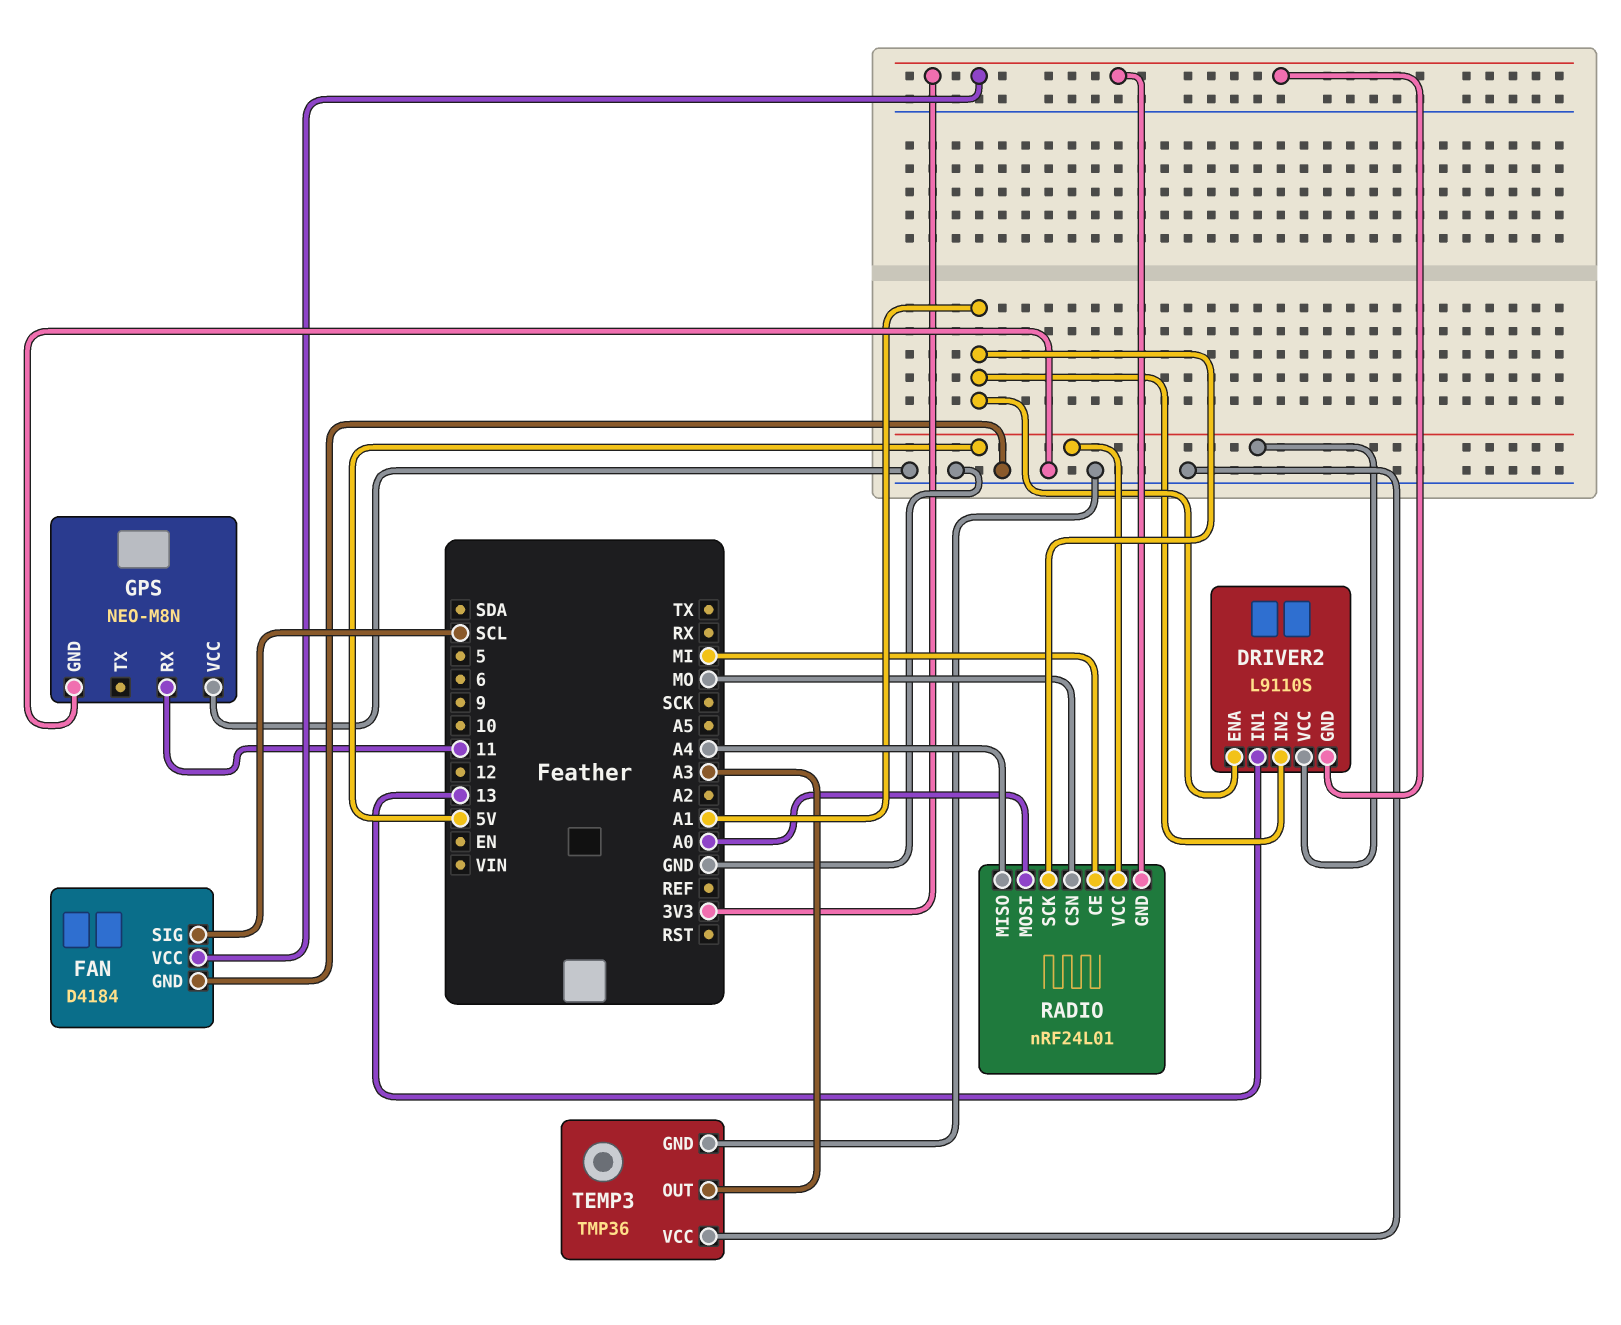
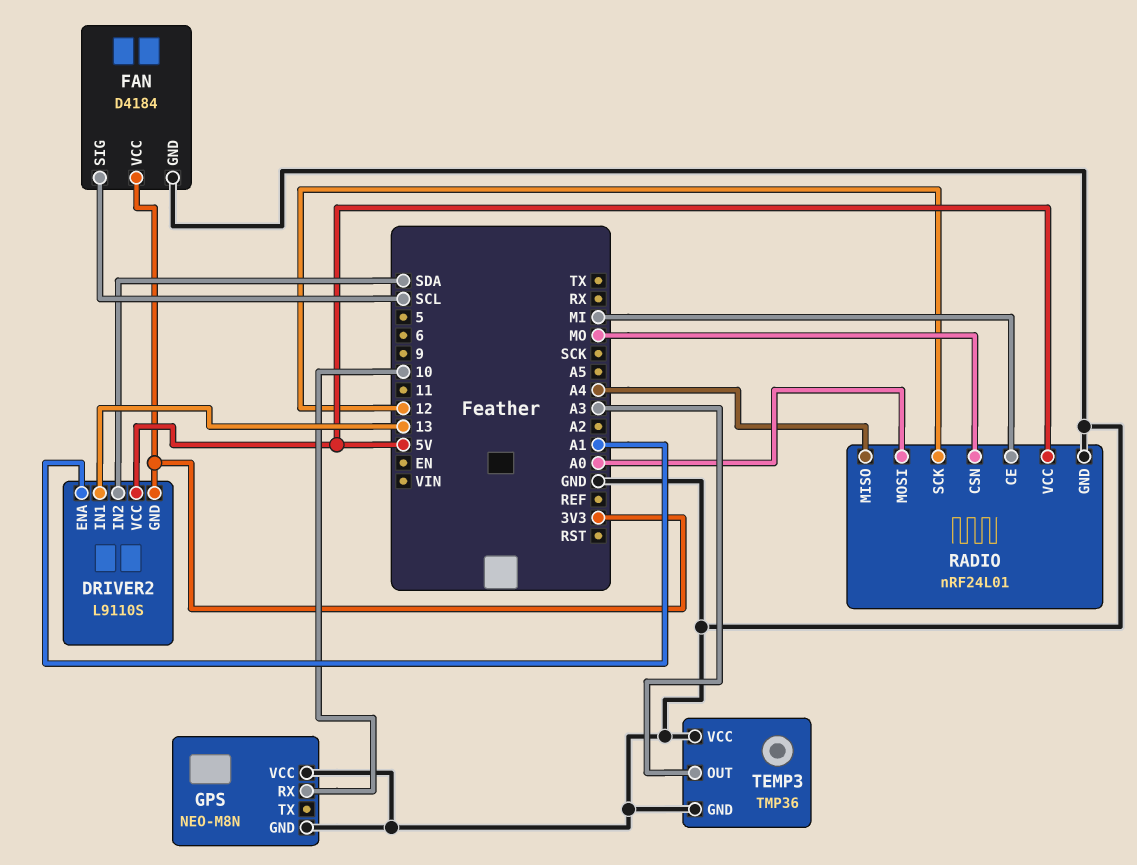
DRIVER2 pin IN2: A1 -> SDA
GPS pin RX: 11 -> 10
RADIO pin GND: 3V3 -> GND
RADIO pin SCK: A1 -> 12

